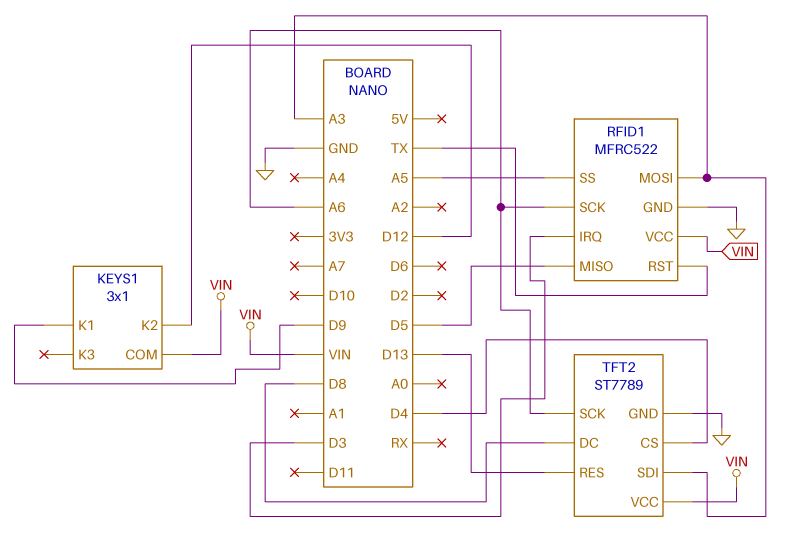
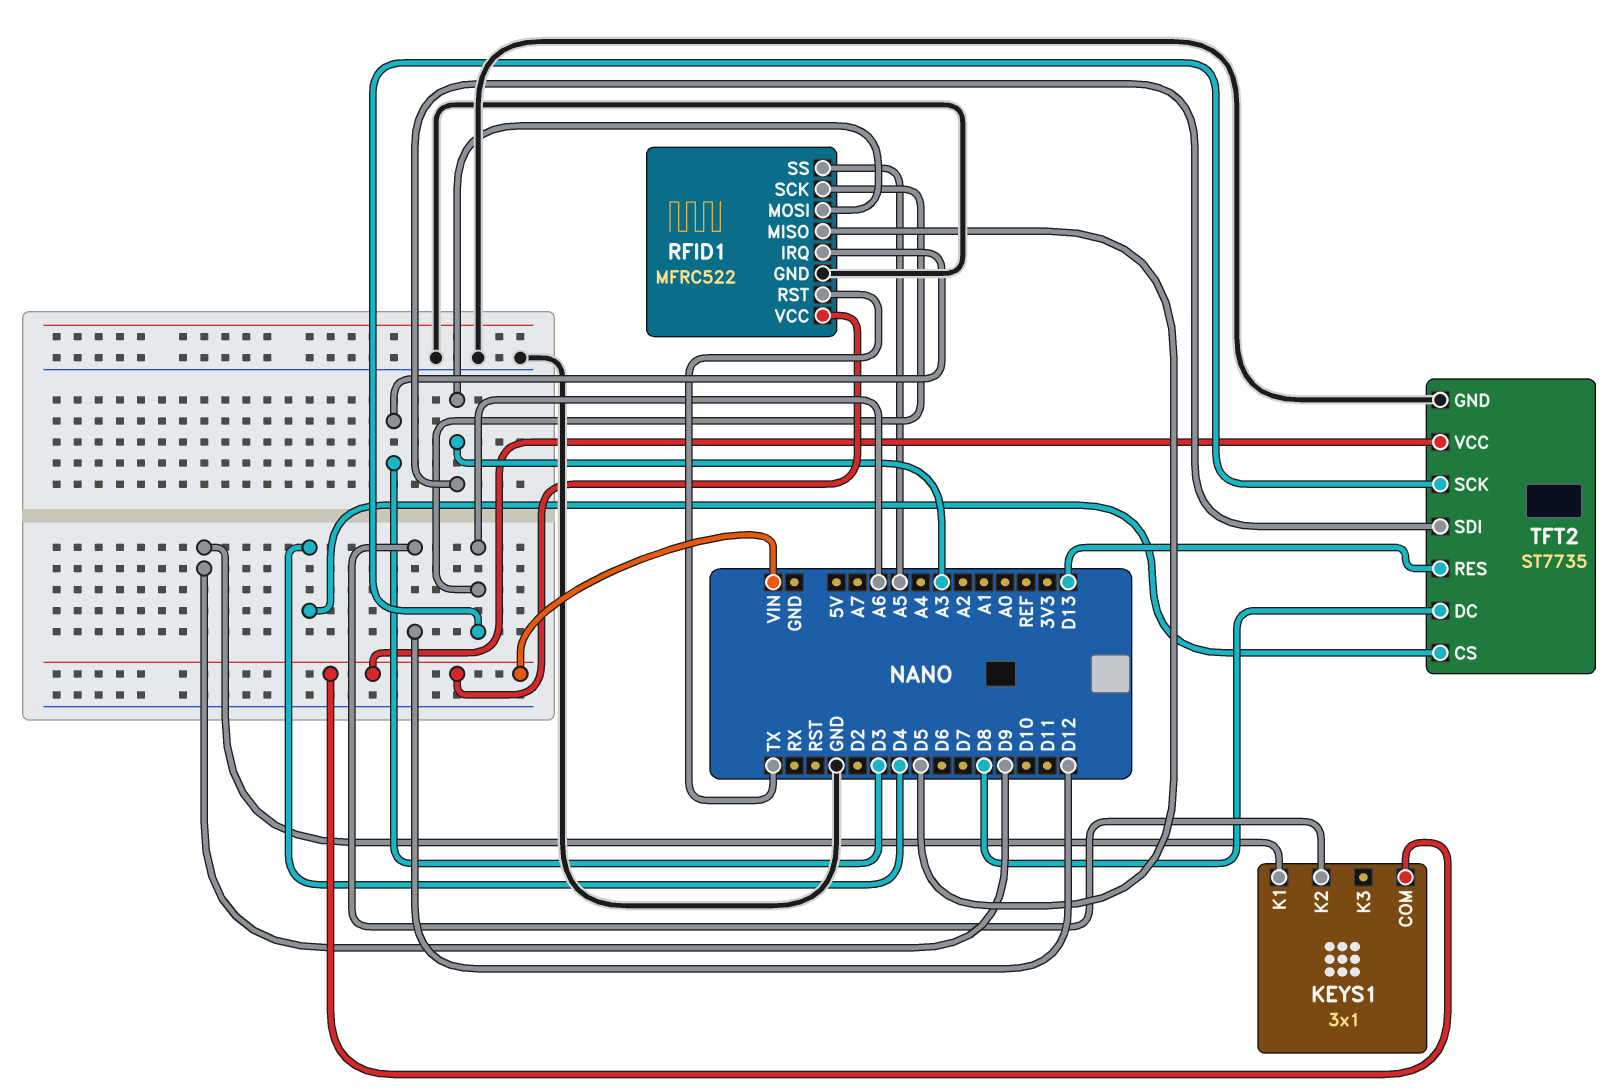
TFT2: ST7789 -> ST7735

